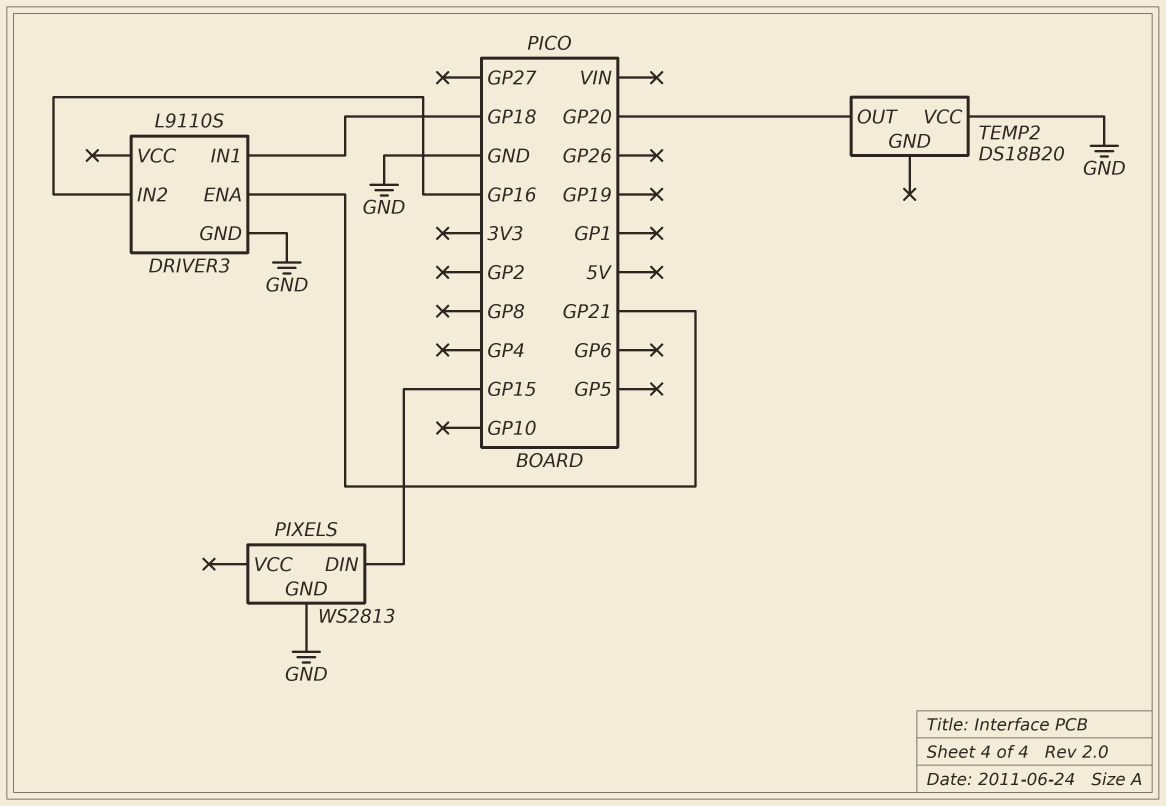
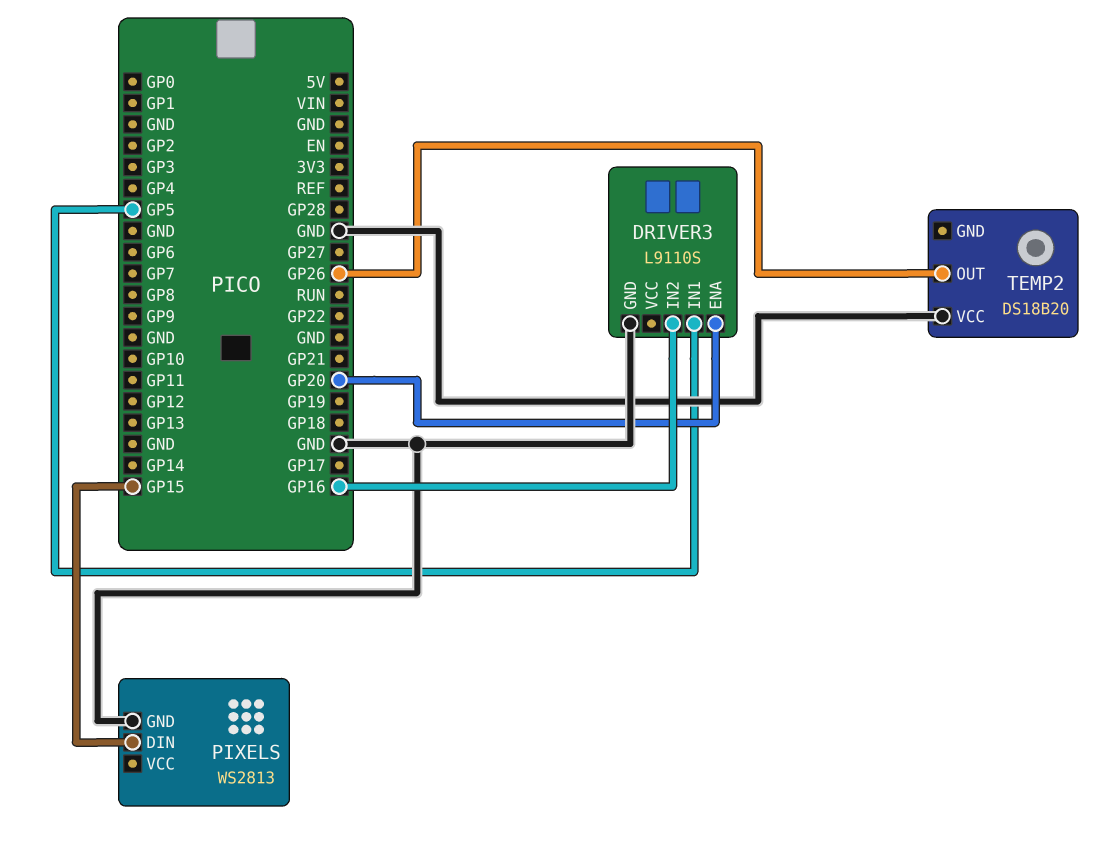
DRIVER3 pin ENA: GP21 -> GP20
DRIVER3 pin IN1: GP18 -> GP5
TEMP2 pin OUT: GP20 -> GP26

